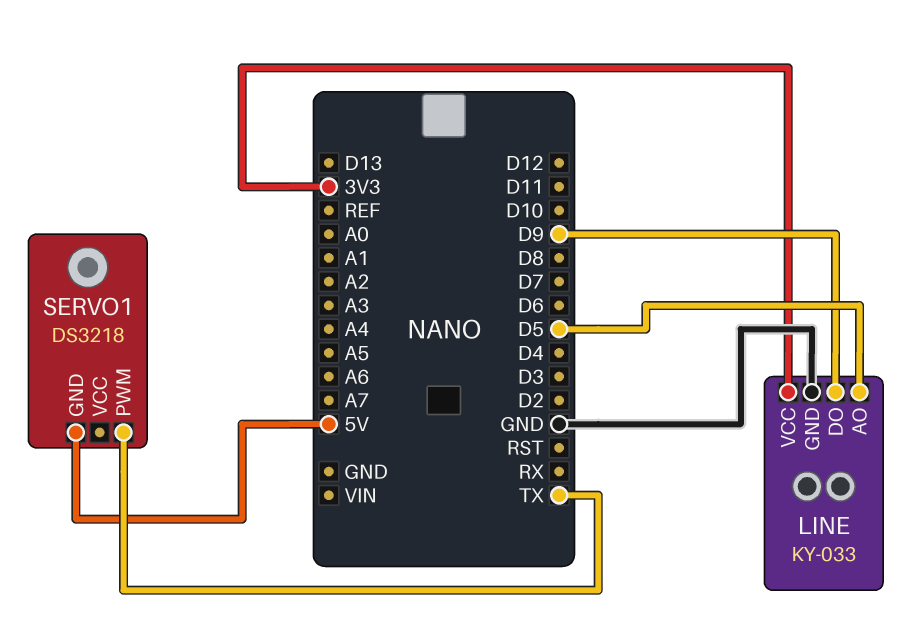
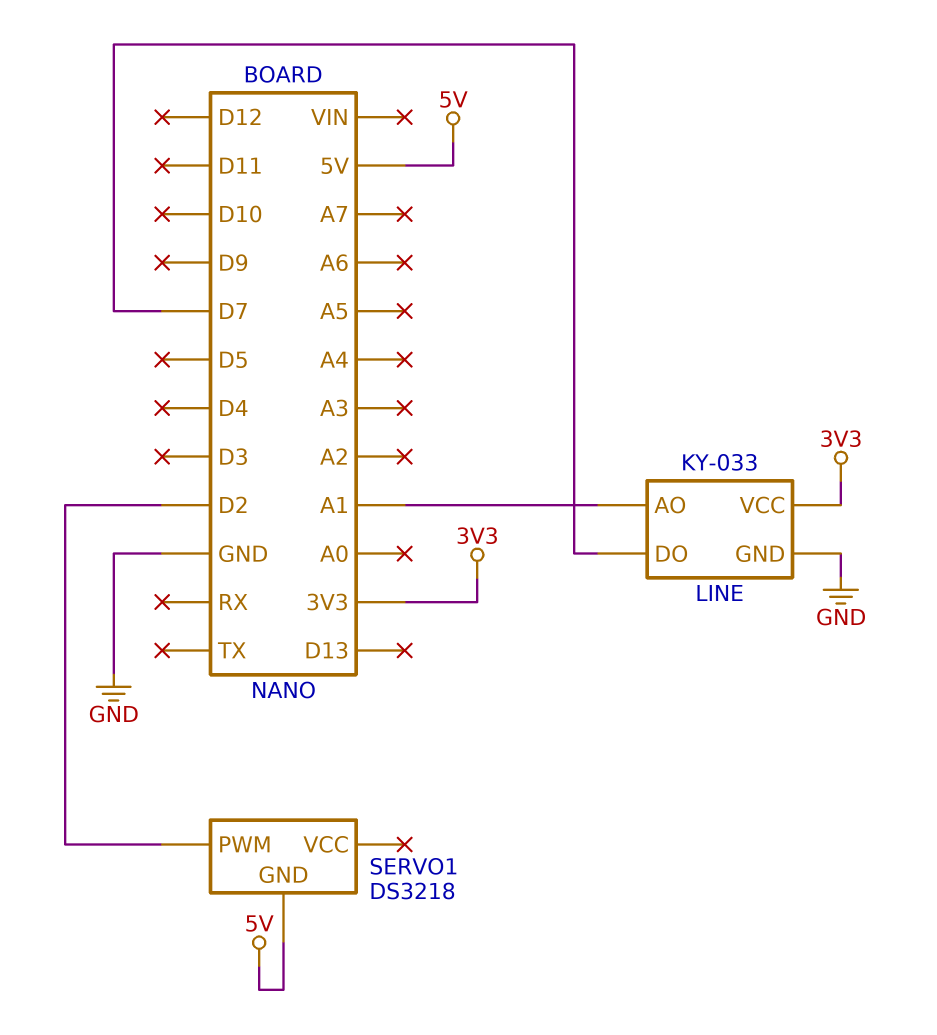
LINE pin AO: D5 -> A1
LINE pin DO: D9 -> D7
SERVO1 pin PWM: TX -> D2

